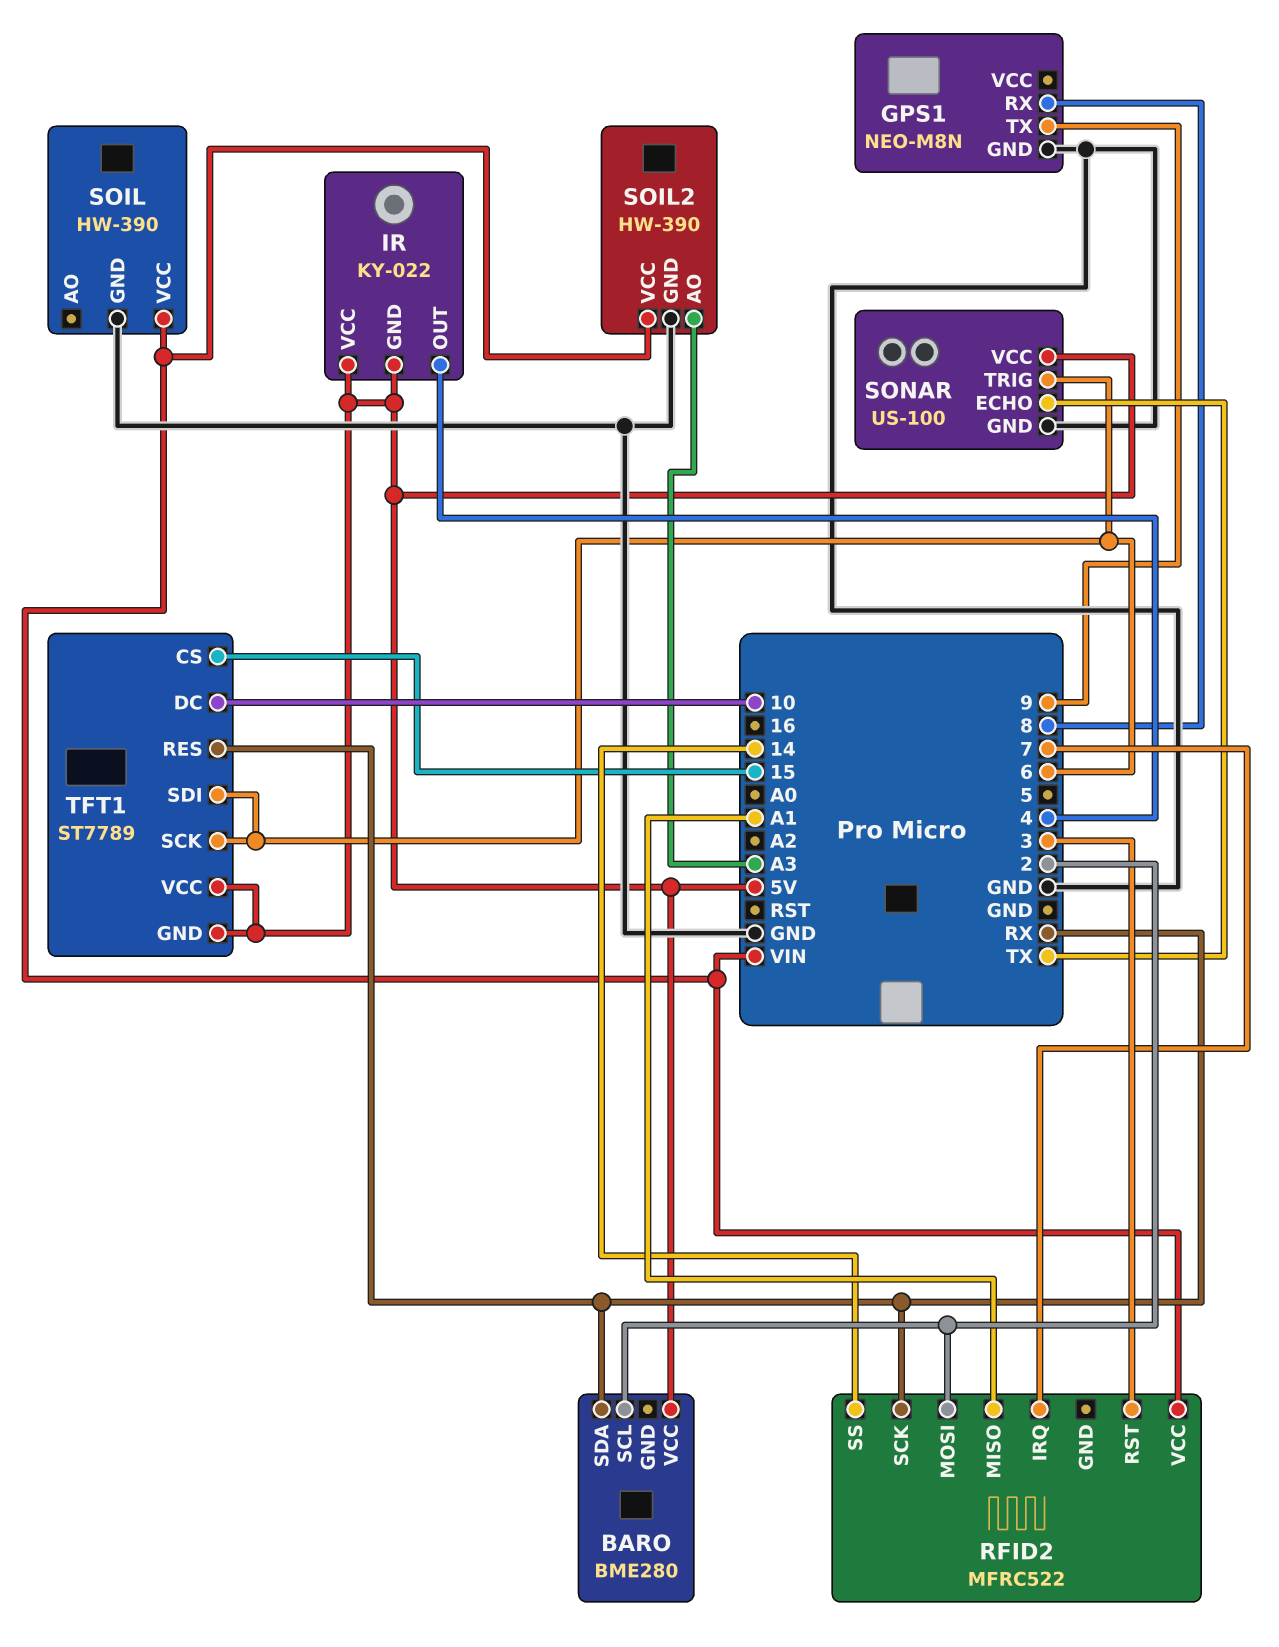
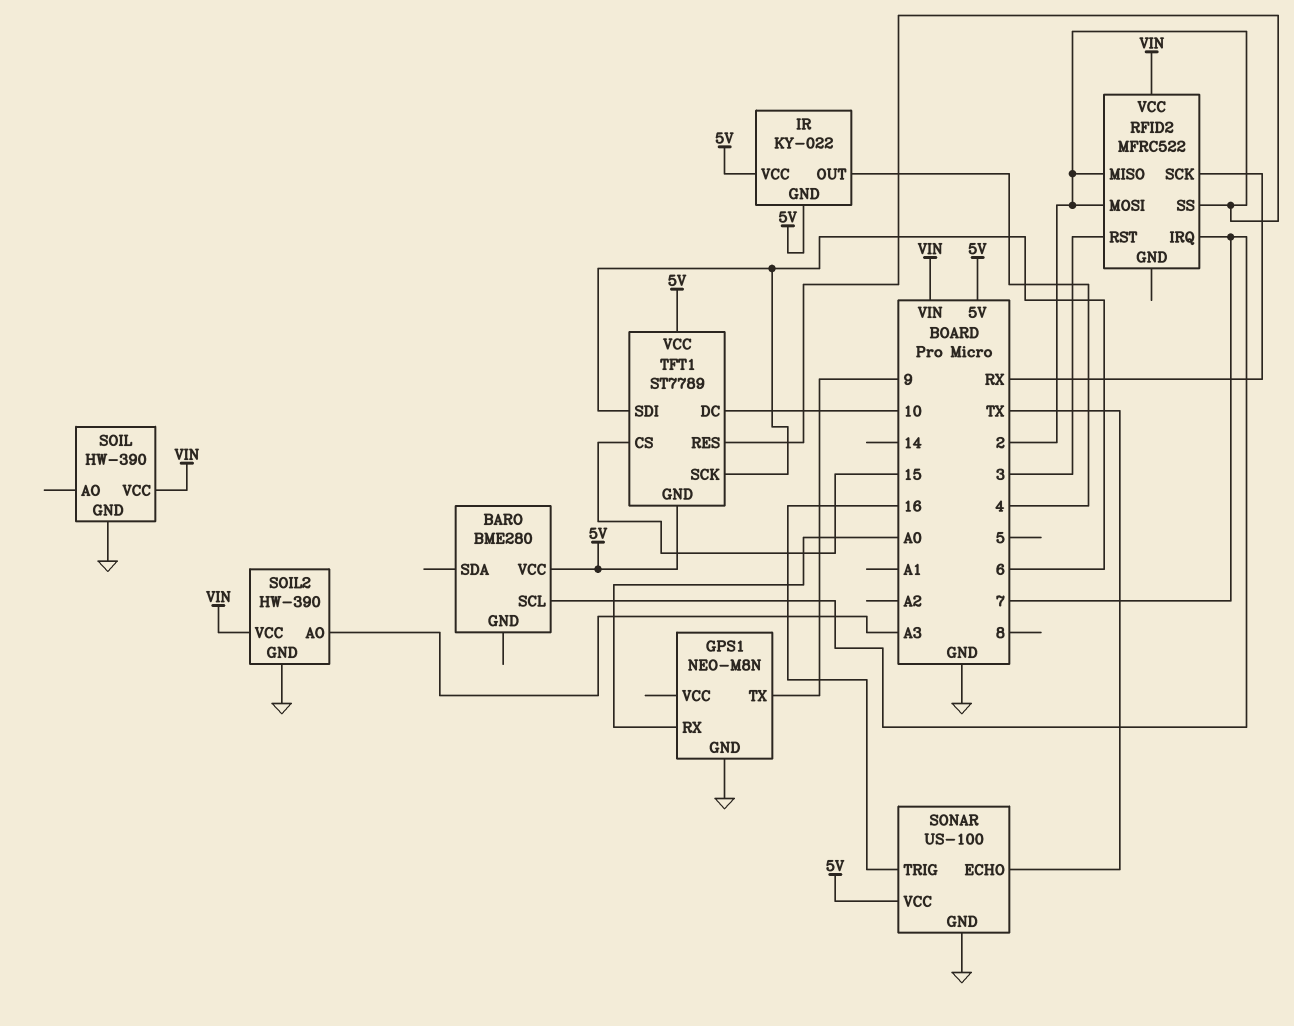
BARO pin SCL: 2 -> 7
BARO pin SDA: RX -> none
GPS1 pin RX: 8 -> A0
RFID2 pin MISO: A1 -> 2
RFID2 pin SS: 14 -> 2
SONAR pin TRIG: 6 -> 16
TFT1 pin RES: RX -> 2

